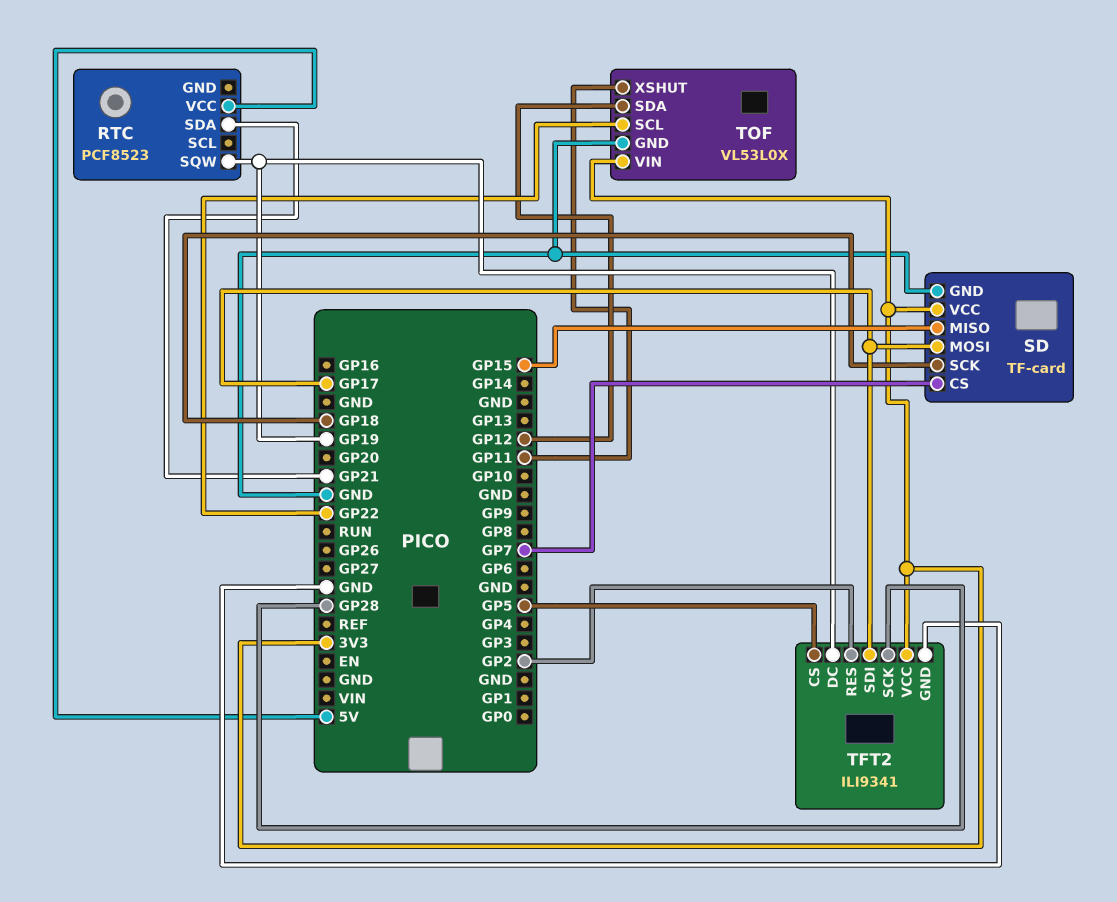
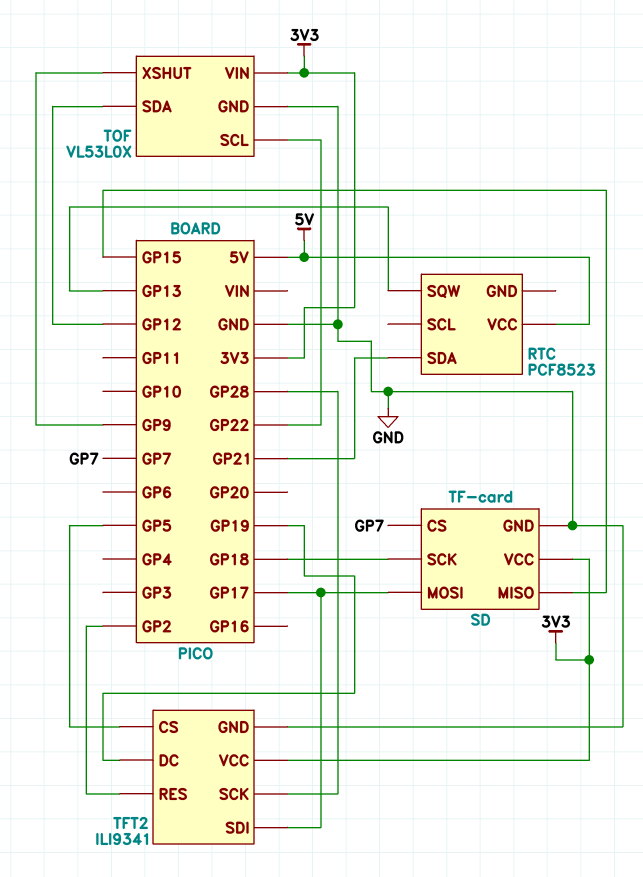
RTC pin SQW: GP19 -> GP13
TOF pin XSHUT: GP11 -> GP9

